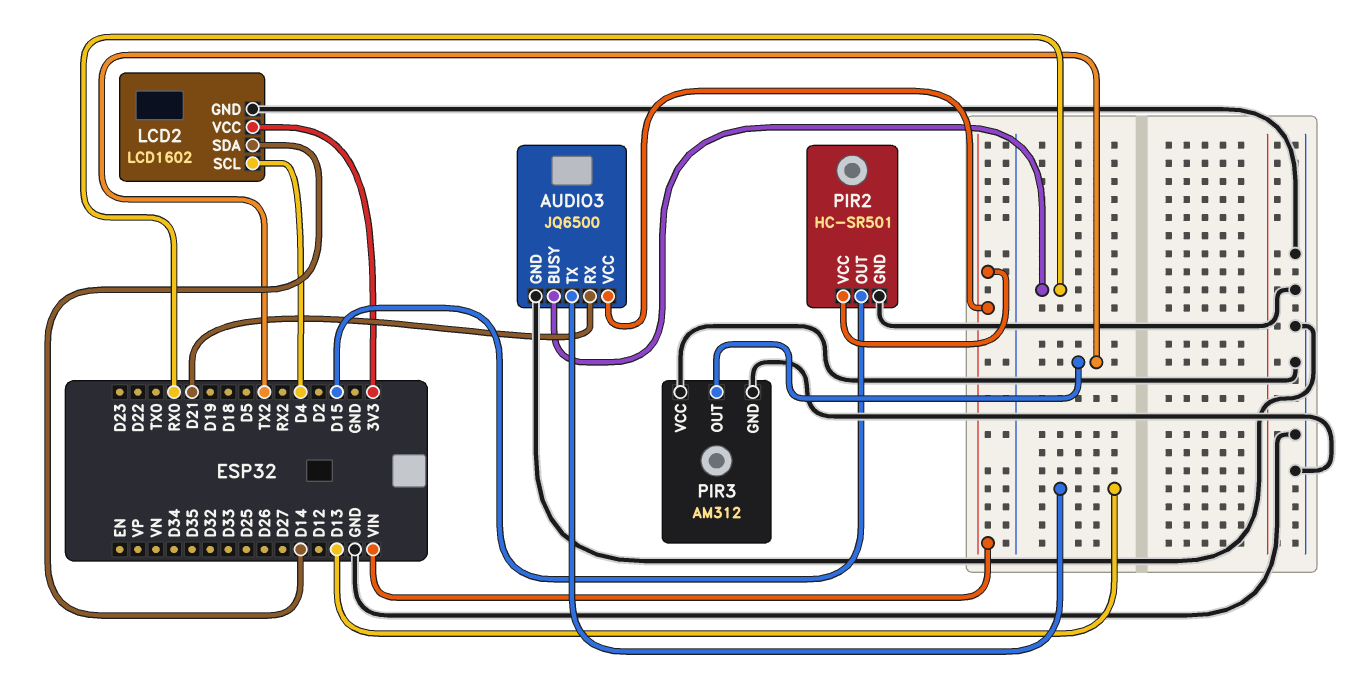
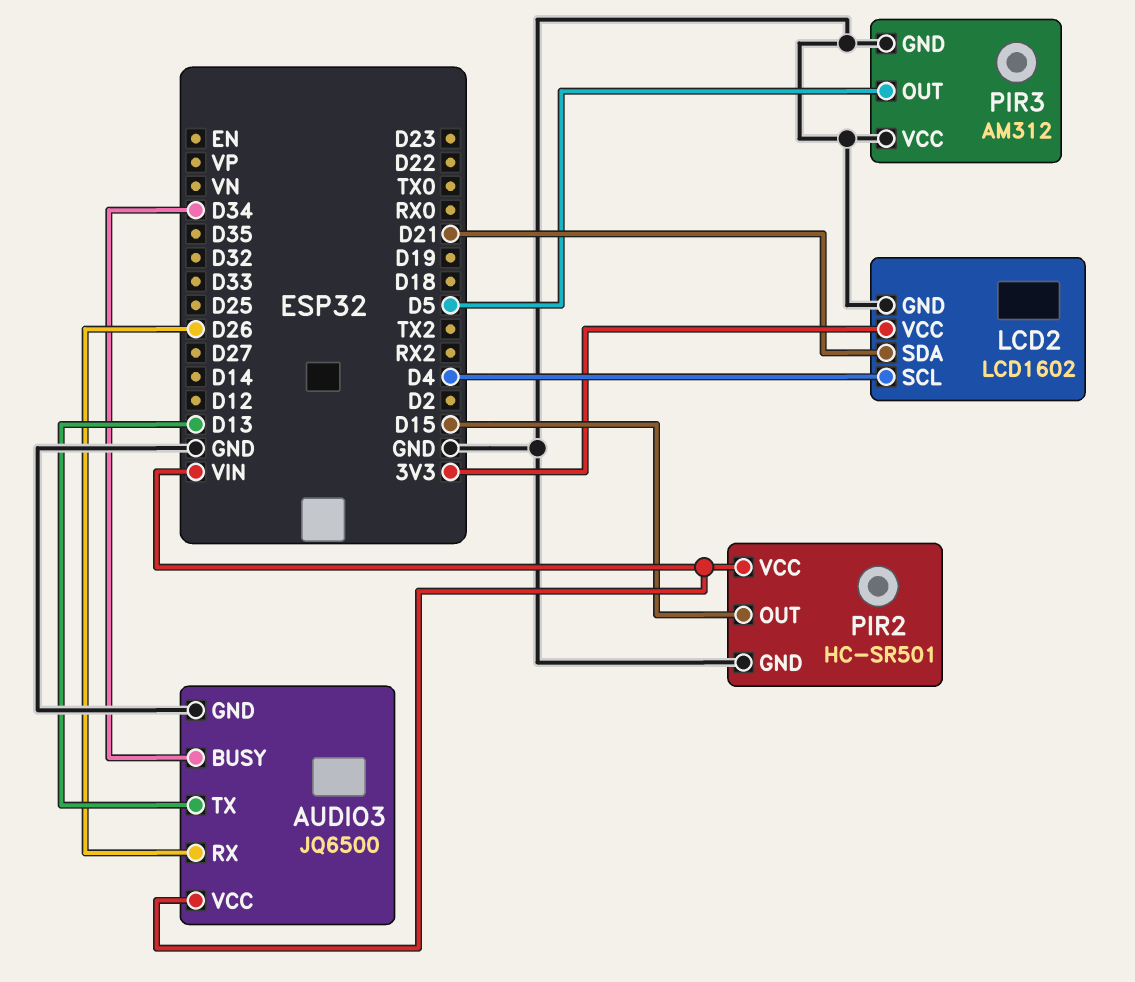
AUDIO3 pin BUSY: RX0 -> D34
AUDIO3 pin RX: D21 -> D26
LCD2 pin SDA: D14 -> D21
PIR3 pin OUT: TX2 -> D5

